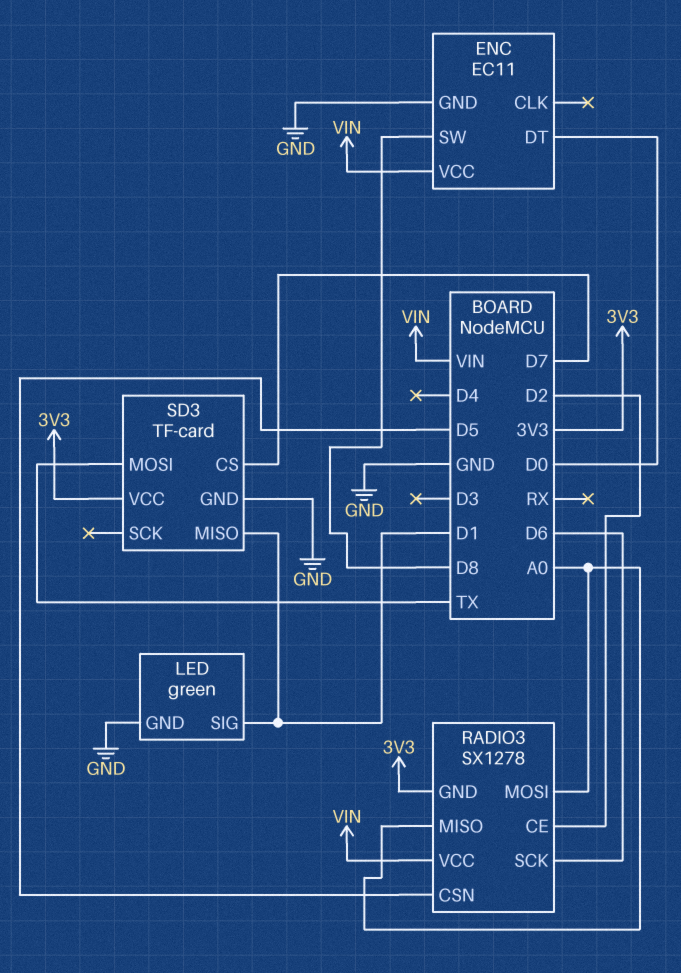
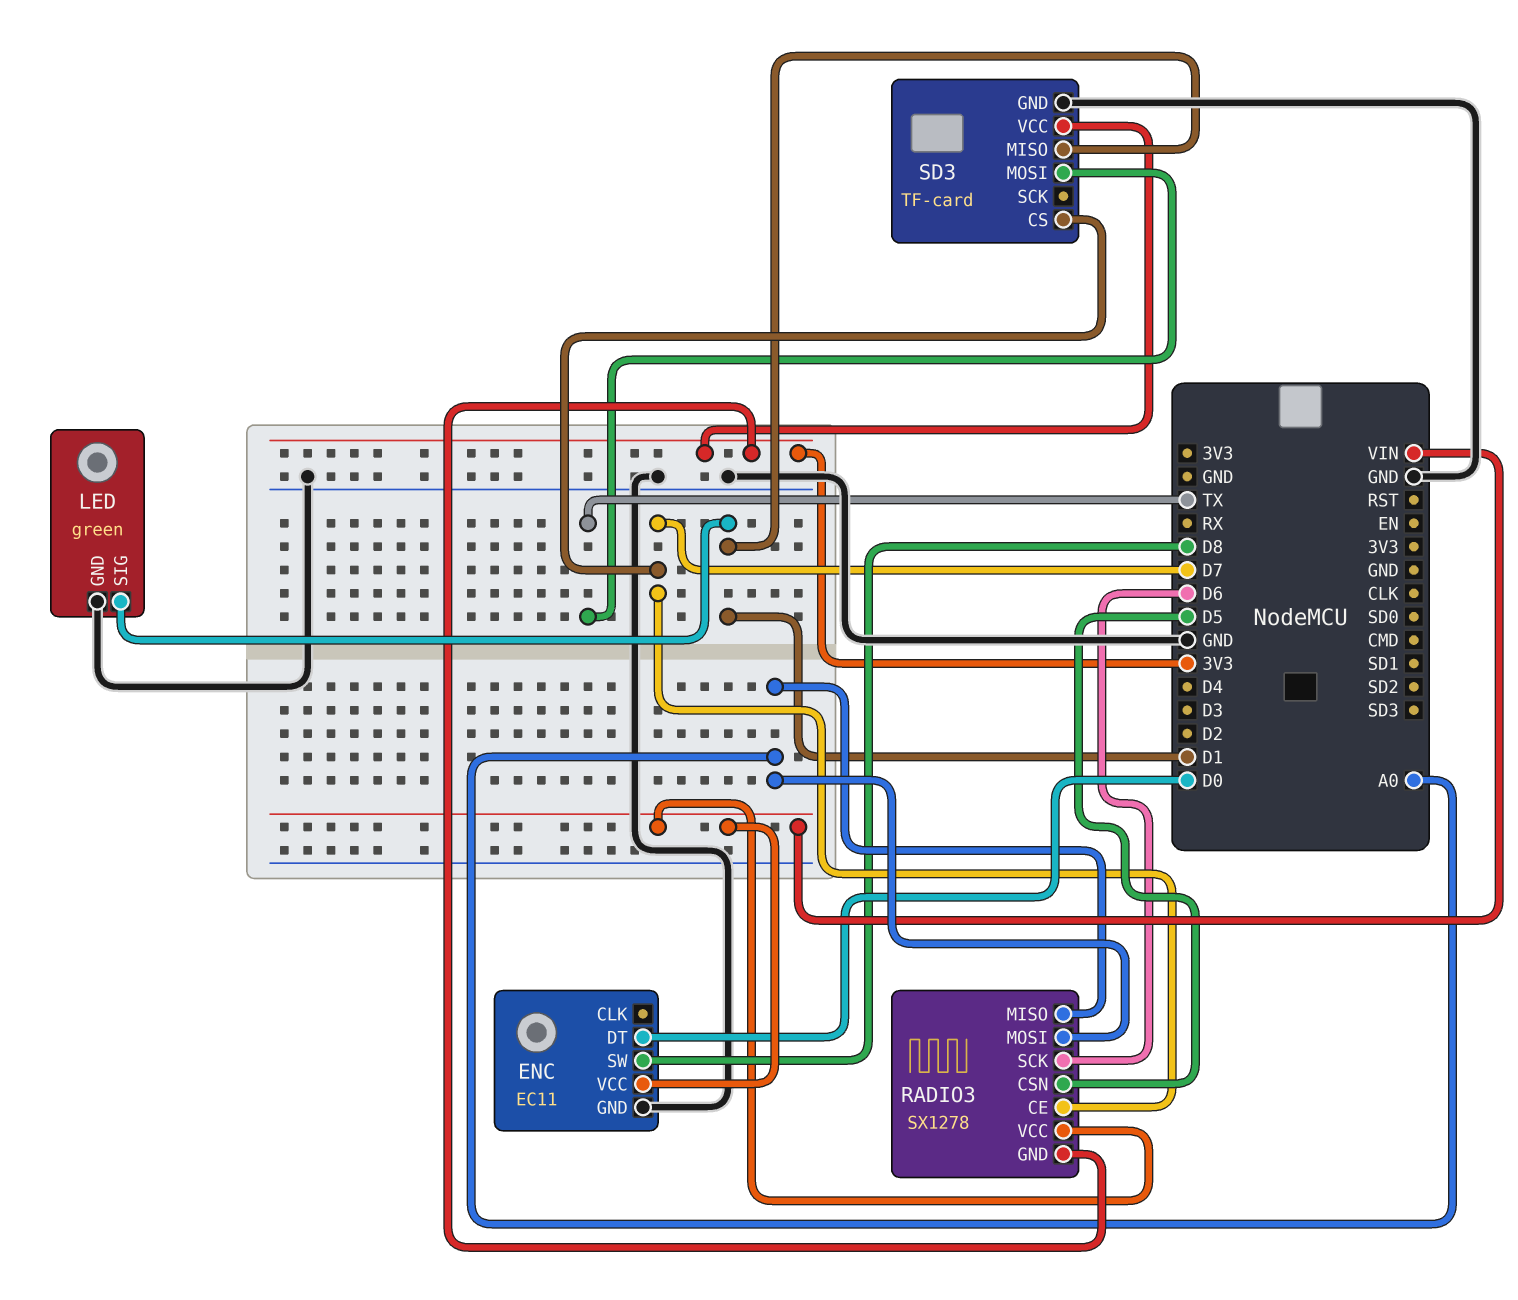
RADIO3 pin CE: D2 -> D7

